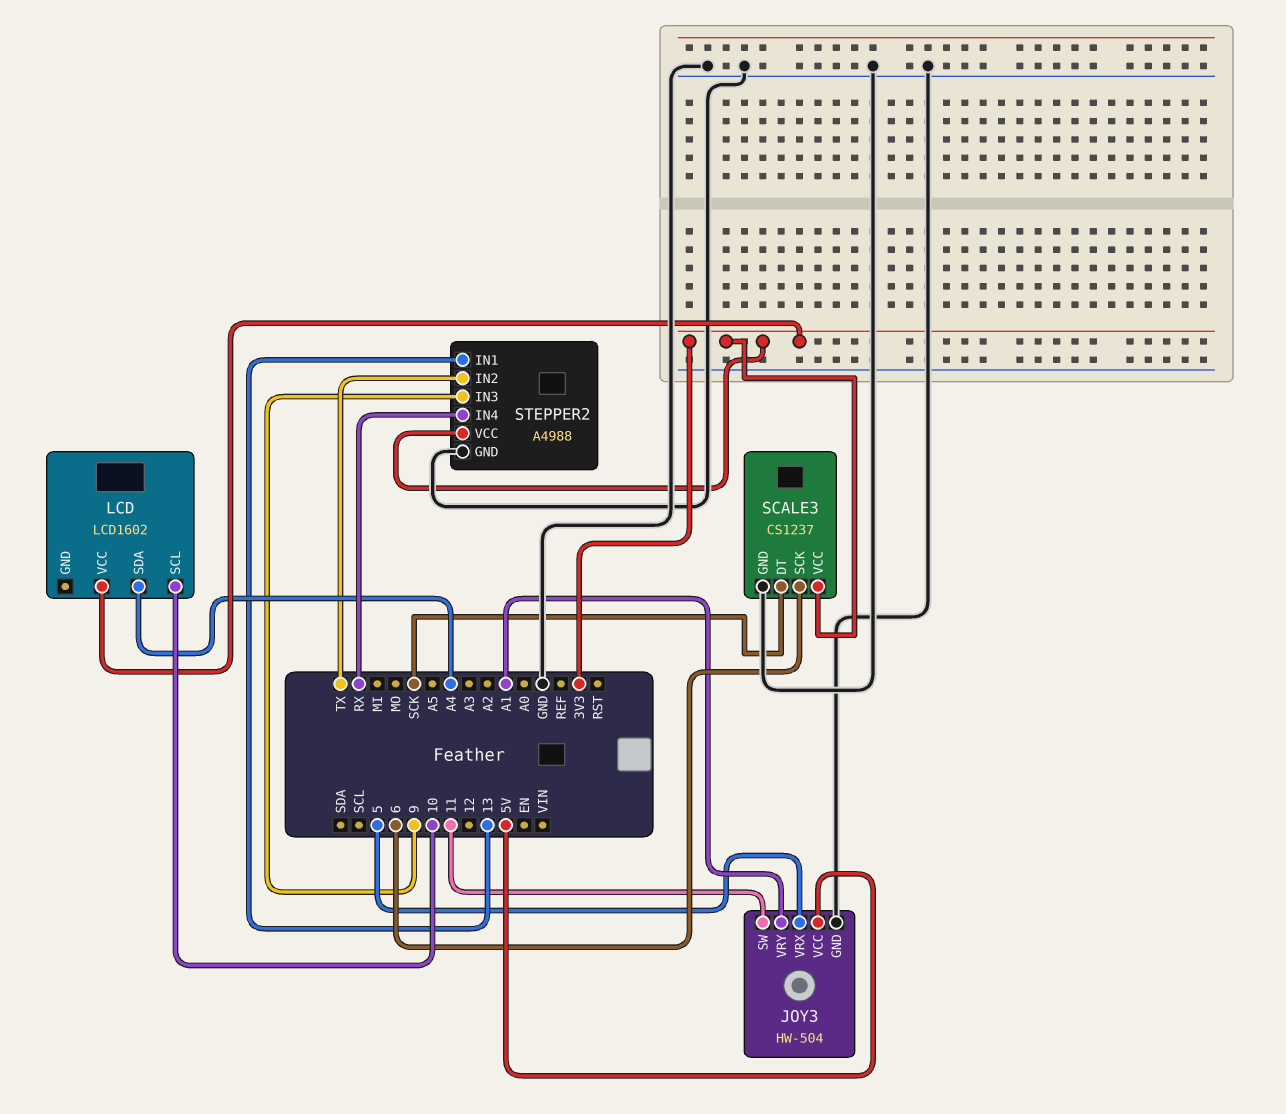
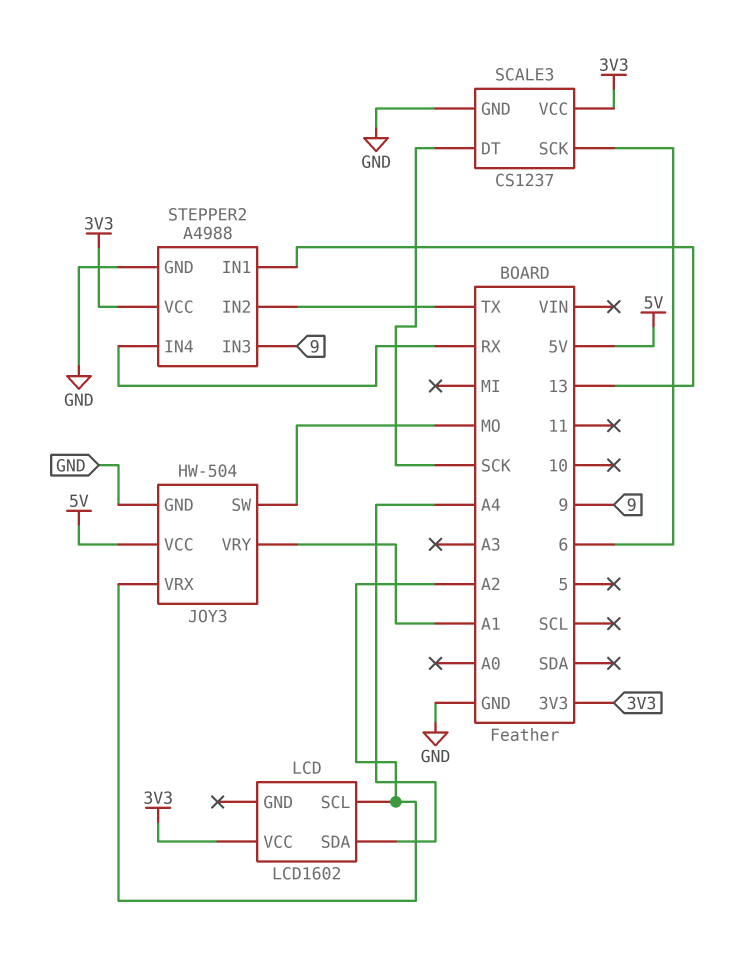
JOY3 pin SW: 11 -> MO
JOY3 pin VRX: 5 -> A2
LCD pin SCL: 10 -> A2

